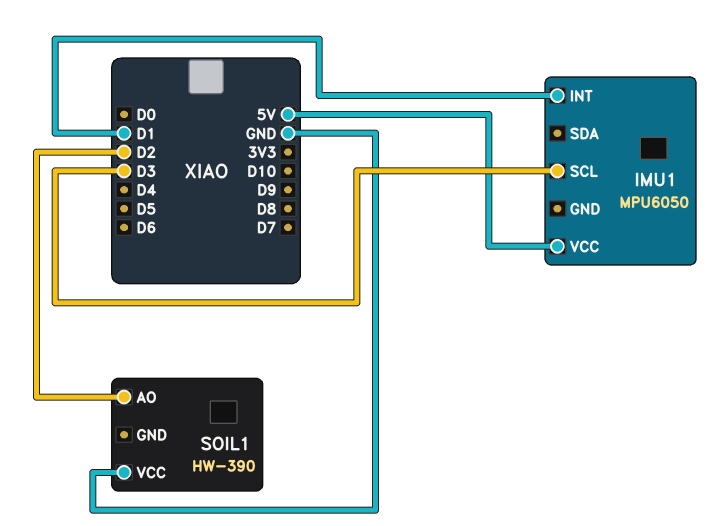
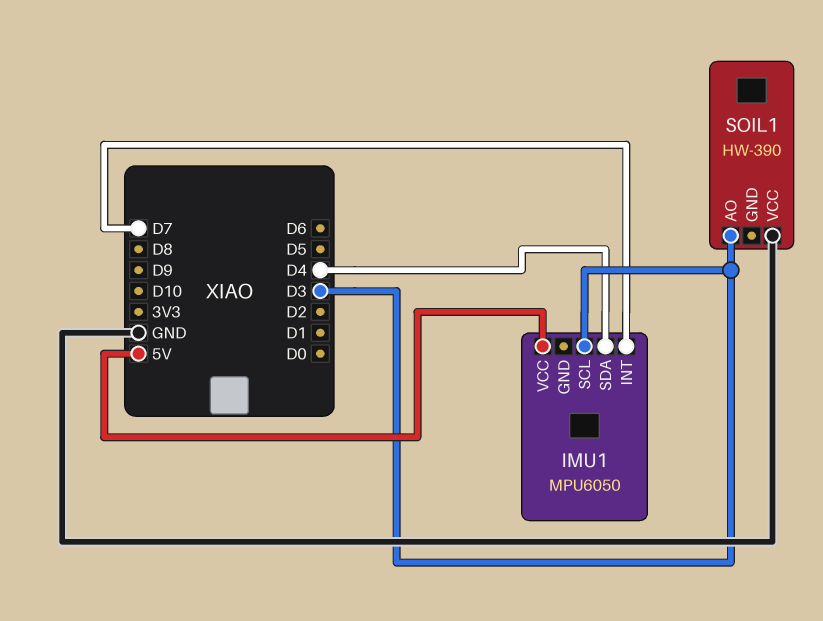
IMU1 pin INT: D1 -> D7
IMU1 pin SDA: none -> D4
SOIL1 pin AO: D2 -> D3

